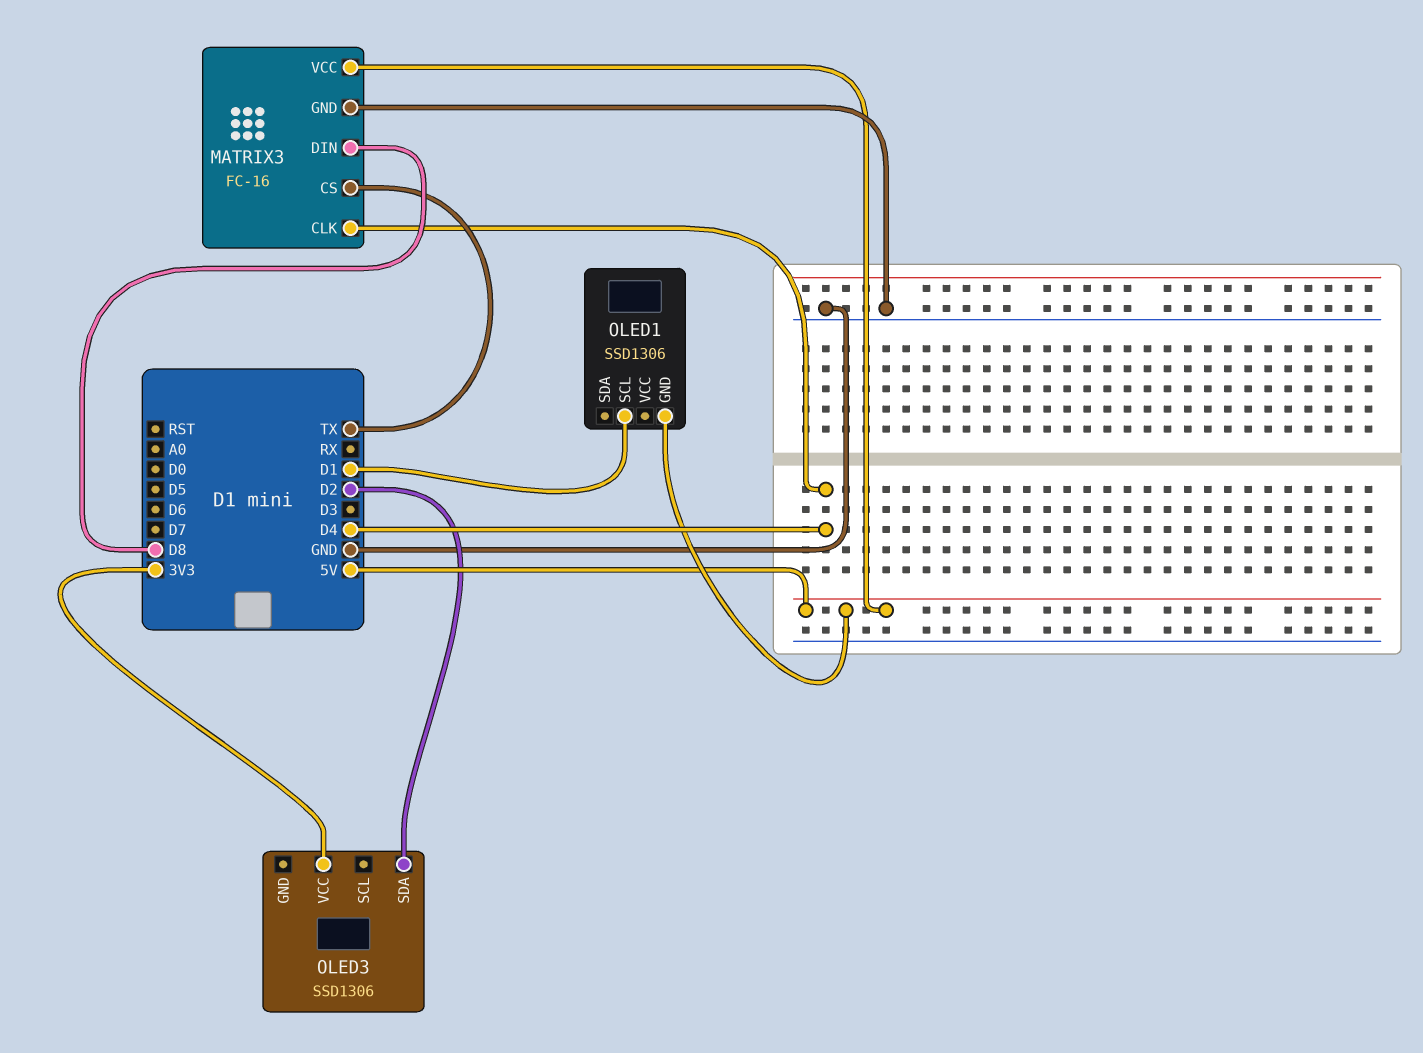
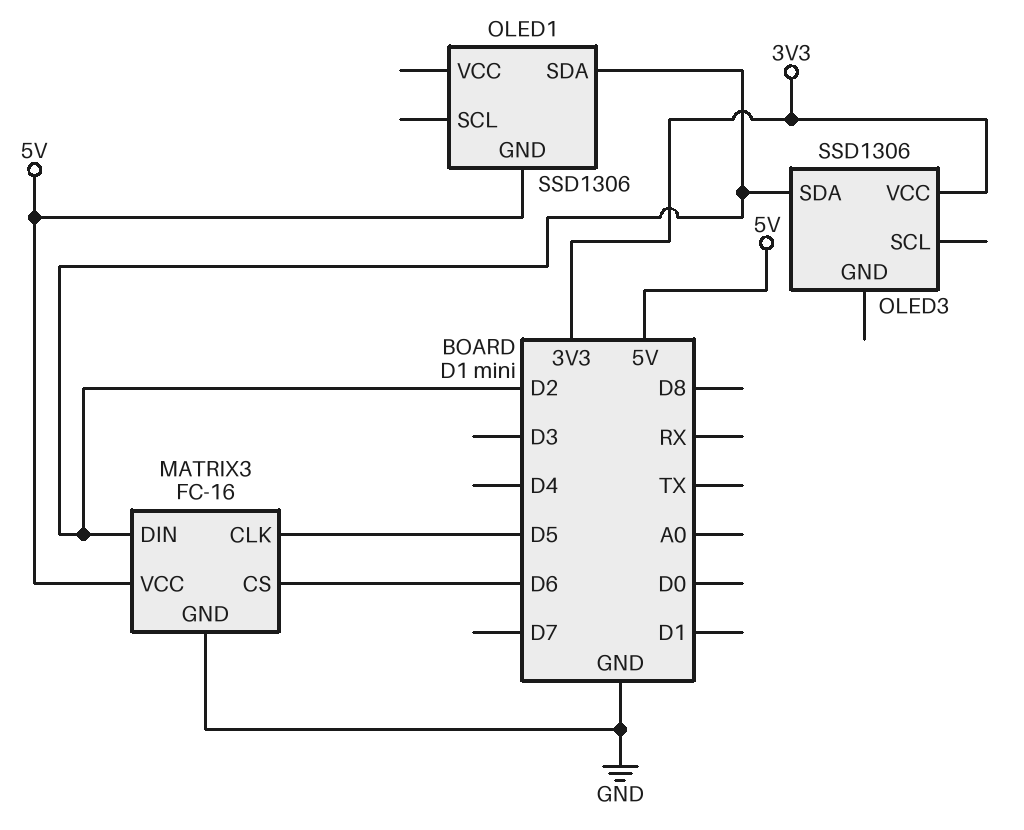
MATRIX3 pin CLK: D4 -> D5
MATRIX3 pin CS: TX -> D6
MATRIX3 pin DIN: D8 -> D2
OLED1 pin SCL: D1 -> none
OLED1 pin SDA: none -> D2

